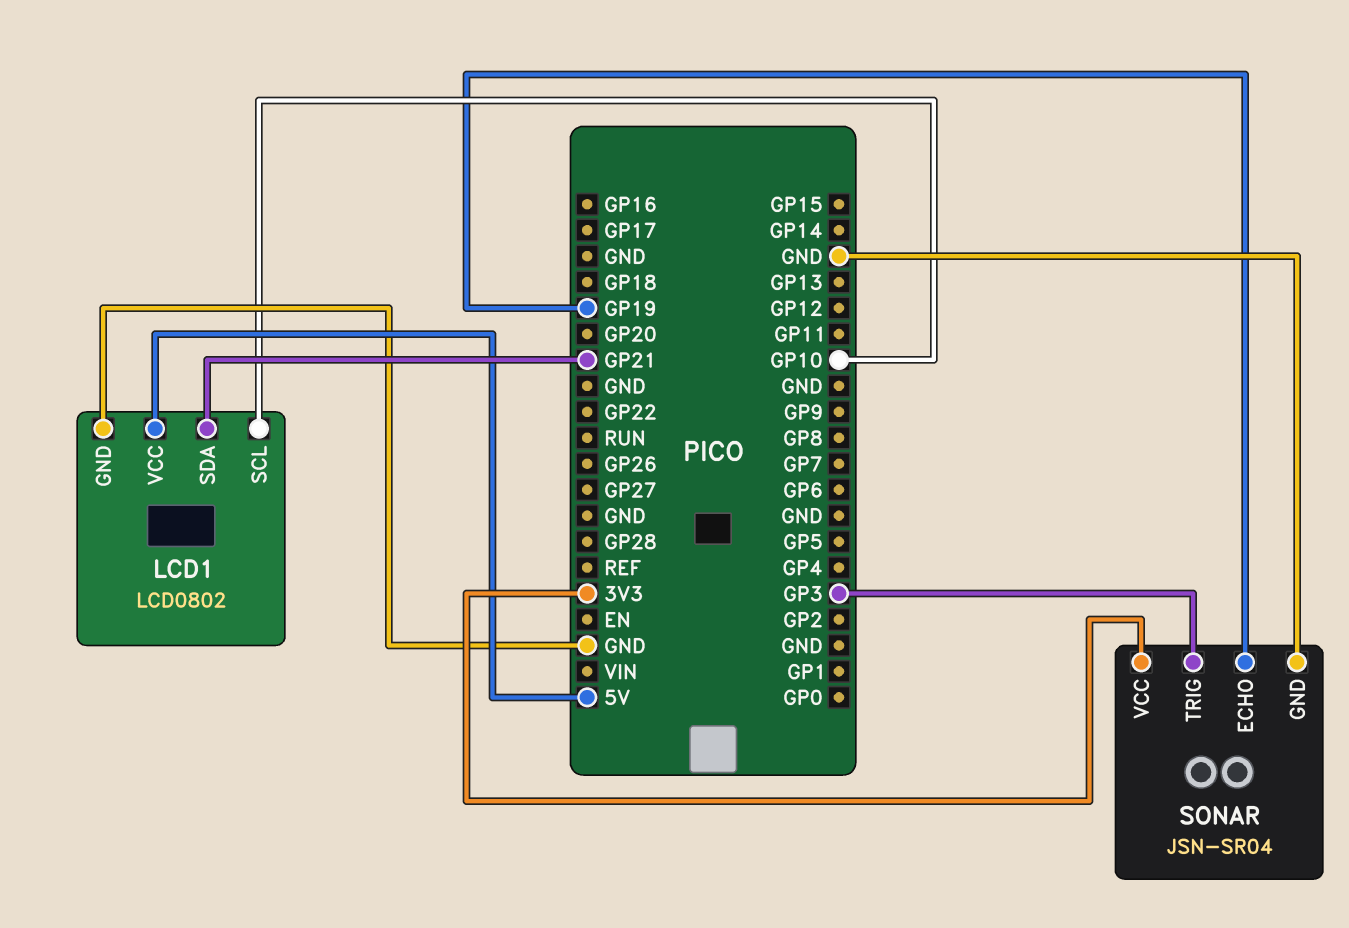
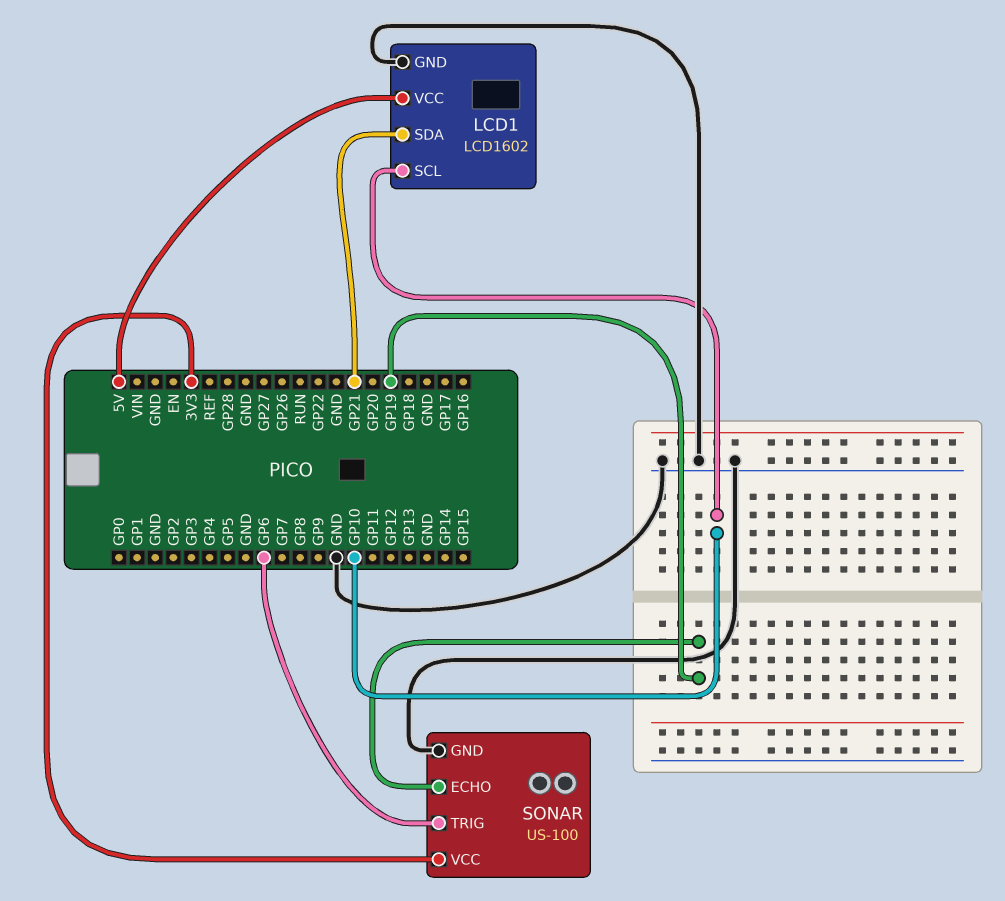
LCD1: LCD0802 -> LCD1602
SONAR: JSN-SR04 -> US-100
SONAR pin TRIG: GP3 -> GP6

